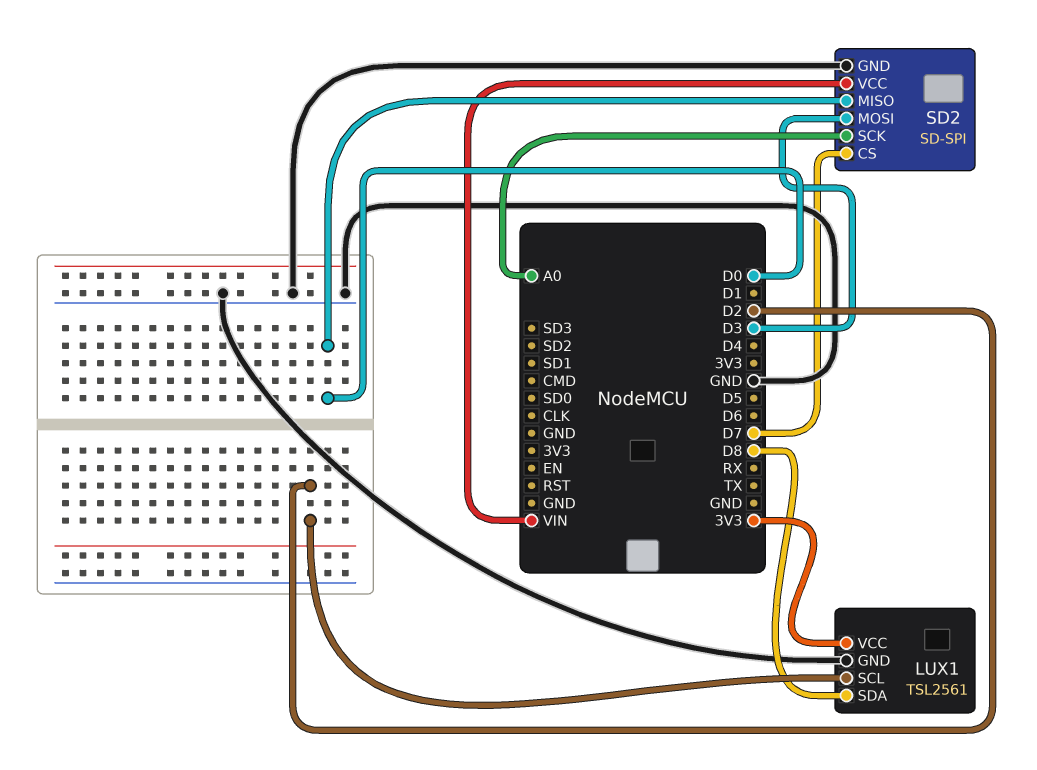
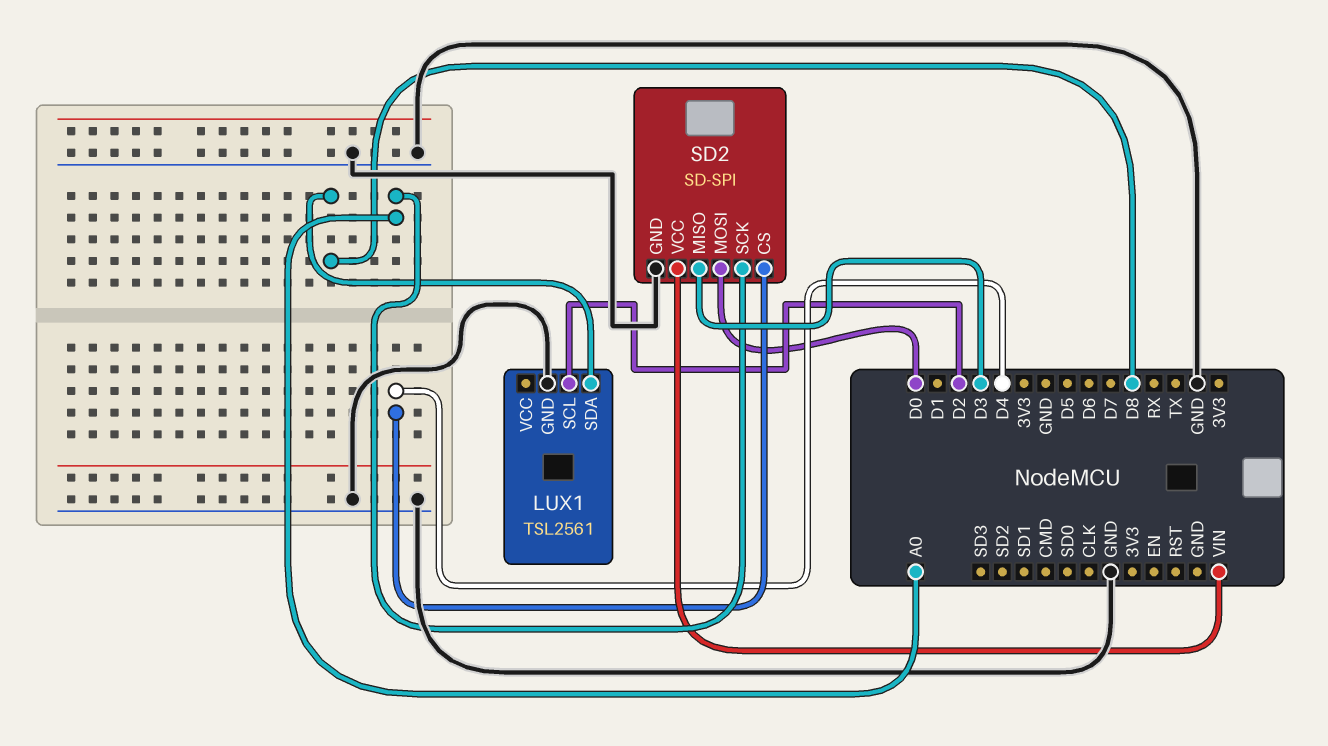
LUX1 pin VCC: 3V3 -> none
SD2 pin CS: D7 -> D4
SD2 pin MISO: D0 -> D3
SD2 pin MOSI: D3 -> D0

